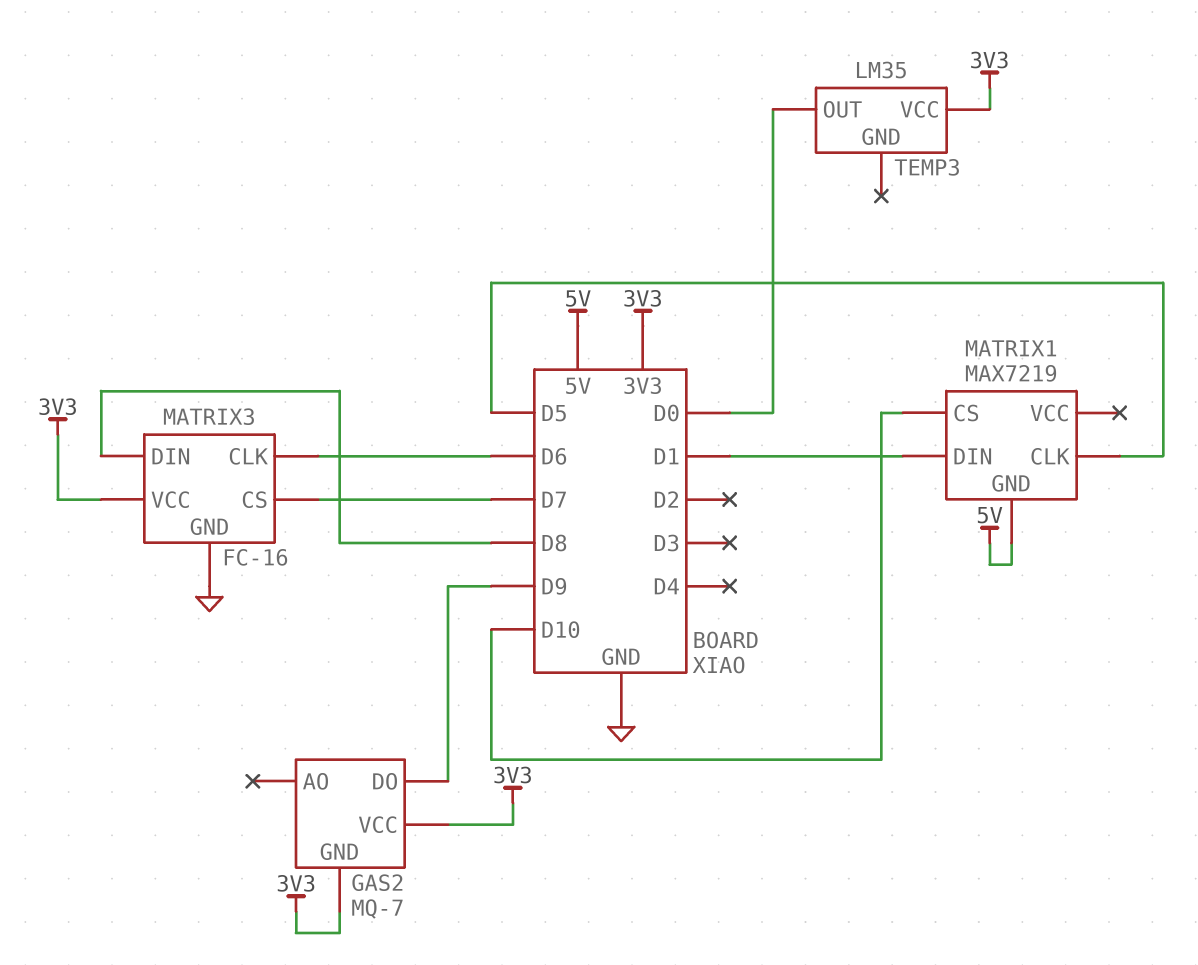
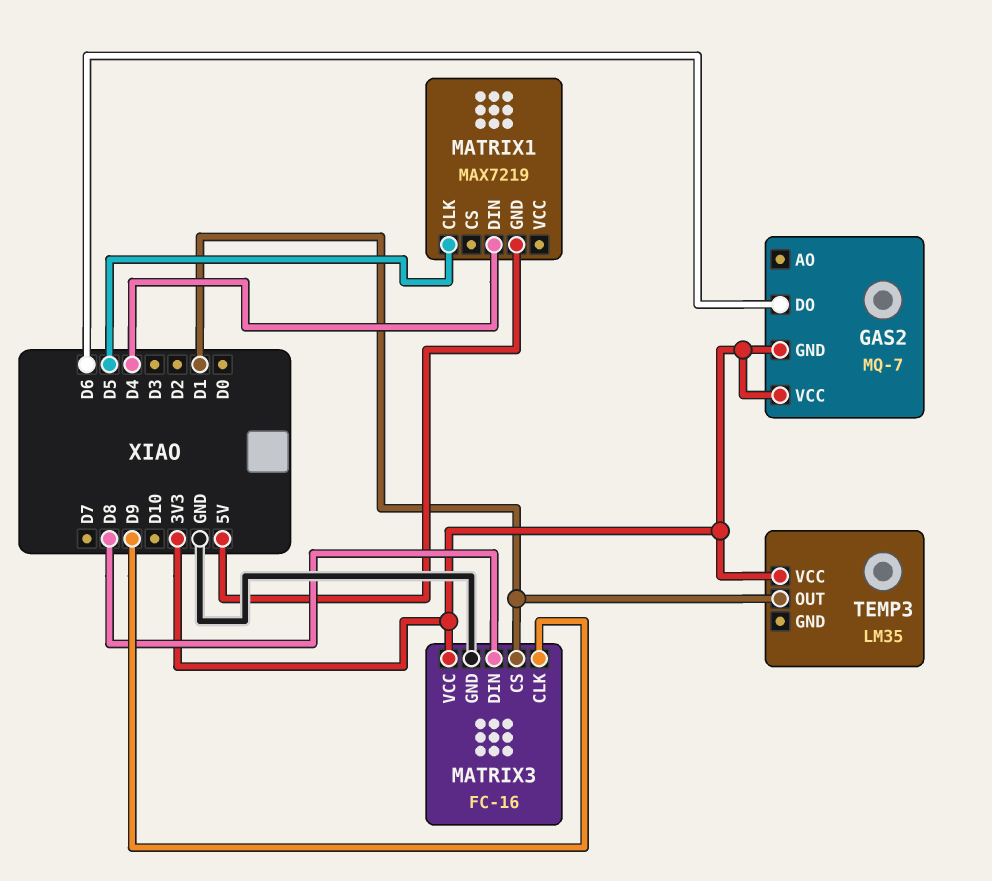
GAS2 pin DO: D9 -> D6
MATRIX1 pin CS: D10 -> none
MATRIX1 pin DIN: D1 -> D4
MATRIX3 pin CLK: D6 -> D9
MATRIX3 pin CS: D7 -> D1
TEMP3 pin OUT: D0 -> D1

